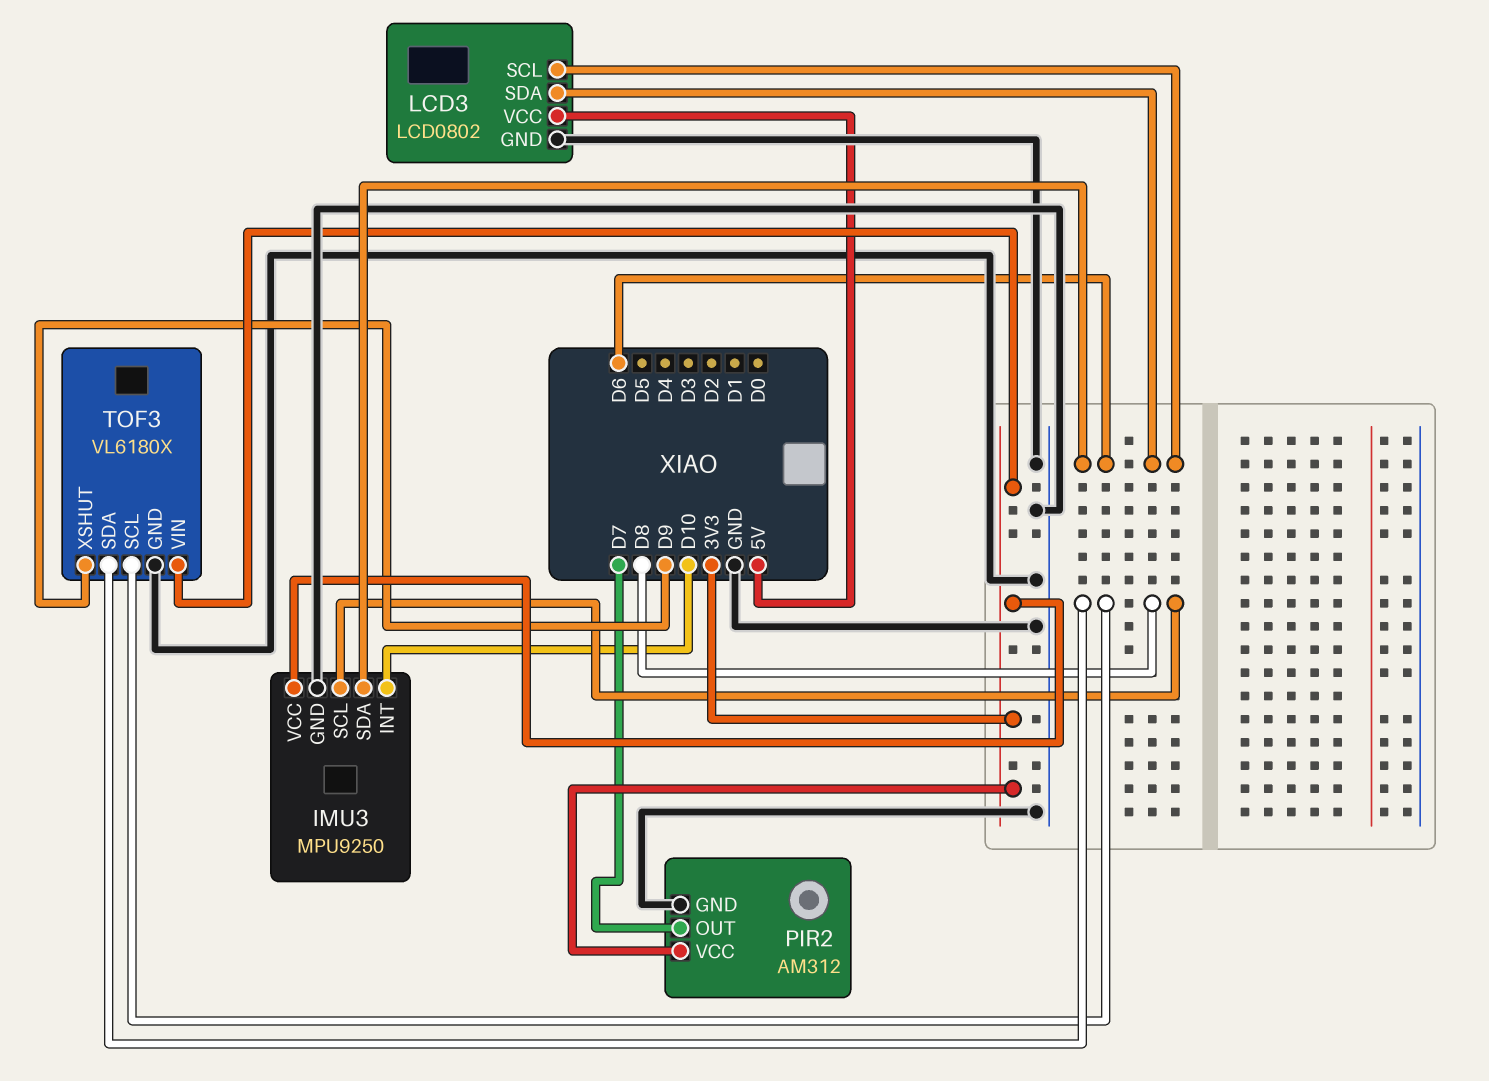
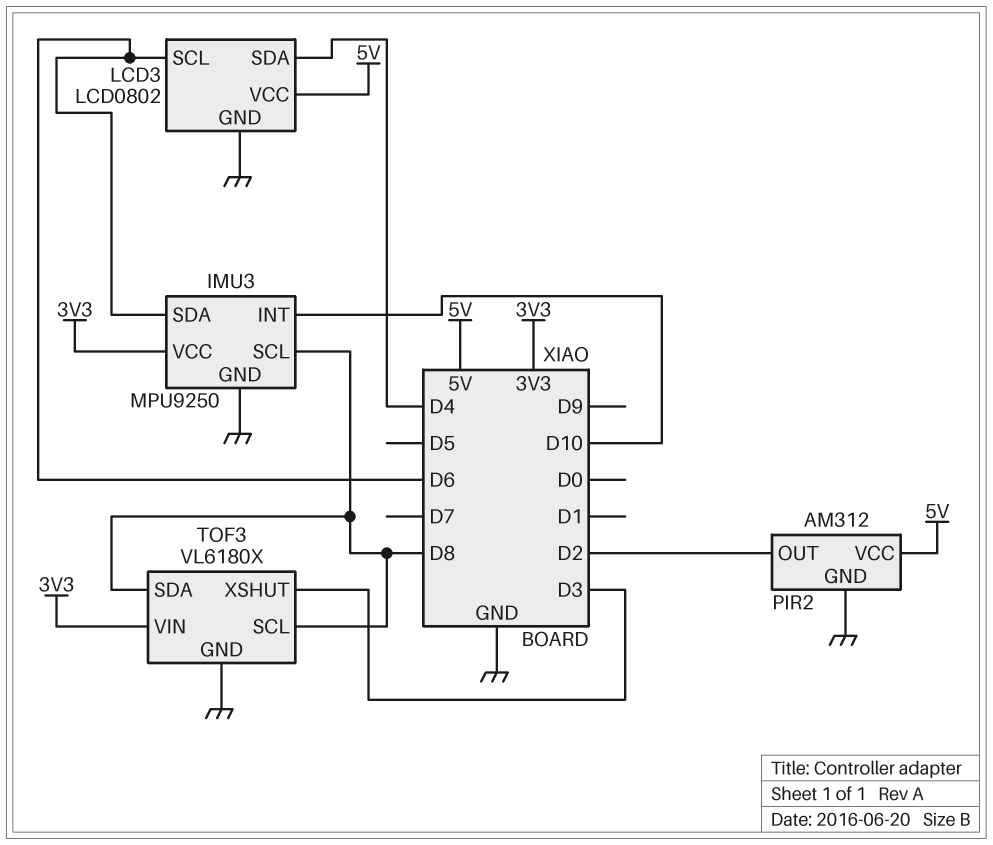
LCD3 pin SDA: D6 -> D4
PIR2 pin OUT: D7 -> D2
PIR2 pin VCC: 3V3 -> 5V
TOF3 pin XSHUT: D9 -> D3

